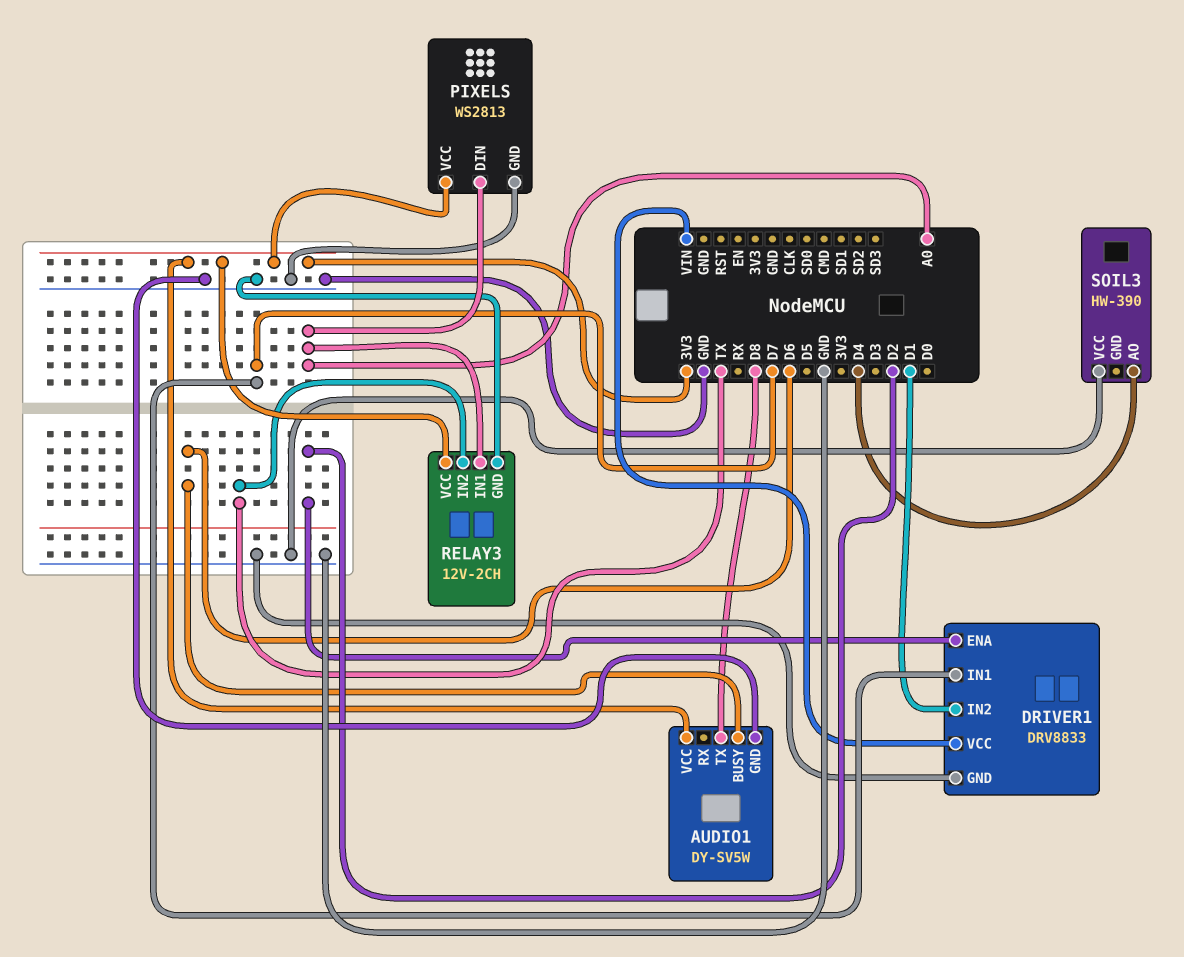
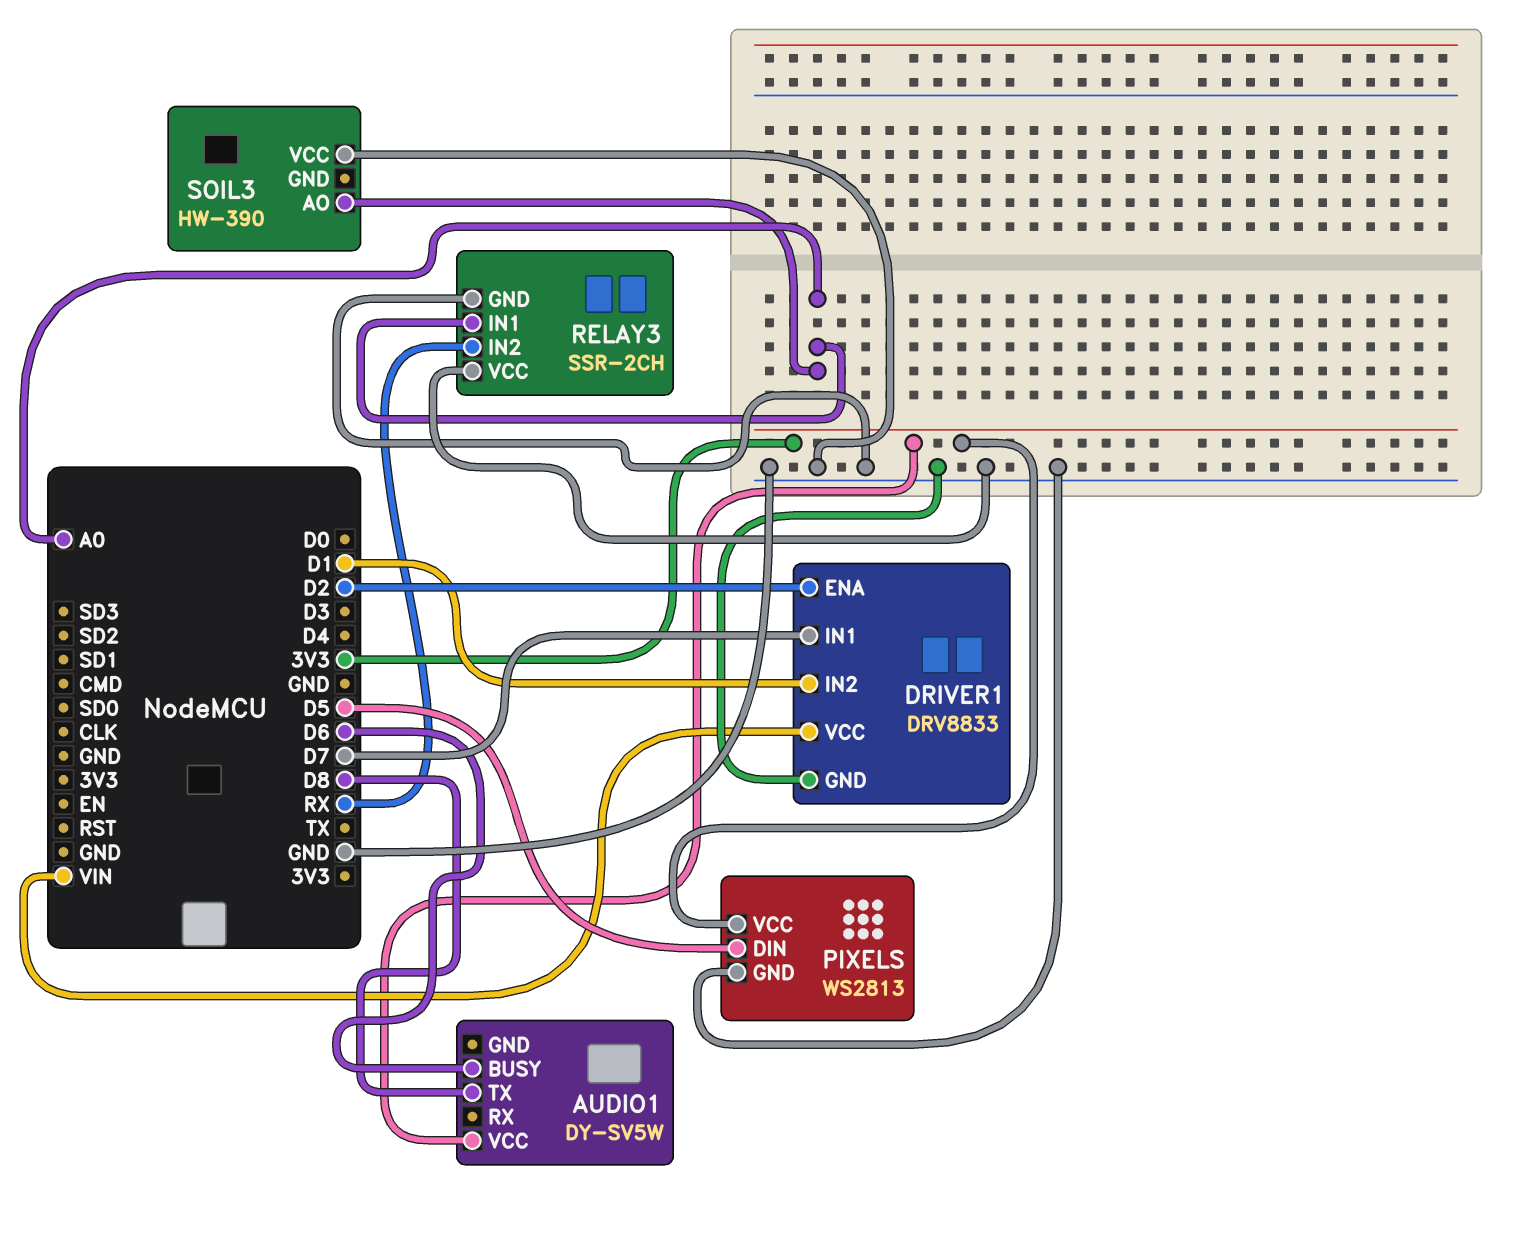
AUDIO1 pin GND: GND -> none
PIXELS pin DIN: A0 -> D5
RELAY3: 12V-2CH -> SSR-2CH
RELAY3 pin IN2: TX -> RX
RELAY3 pin VCC: 3V3 -> GND
SOIL3 pin AO: D4 -> A0

